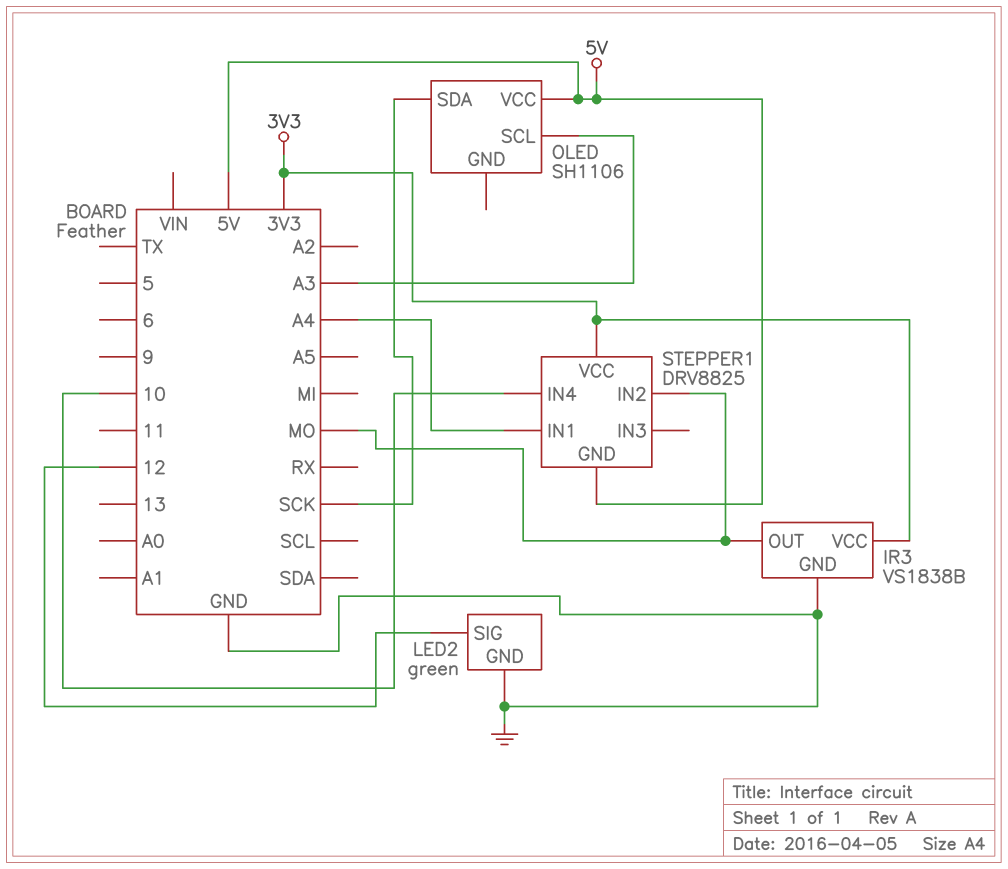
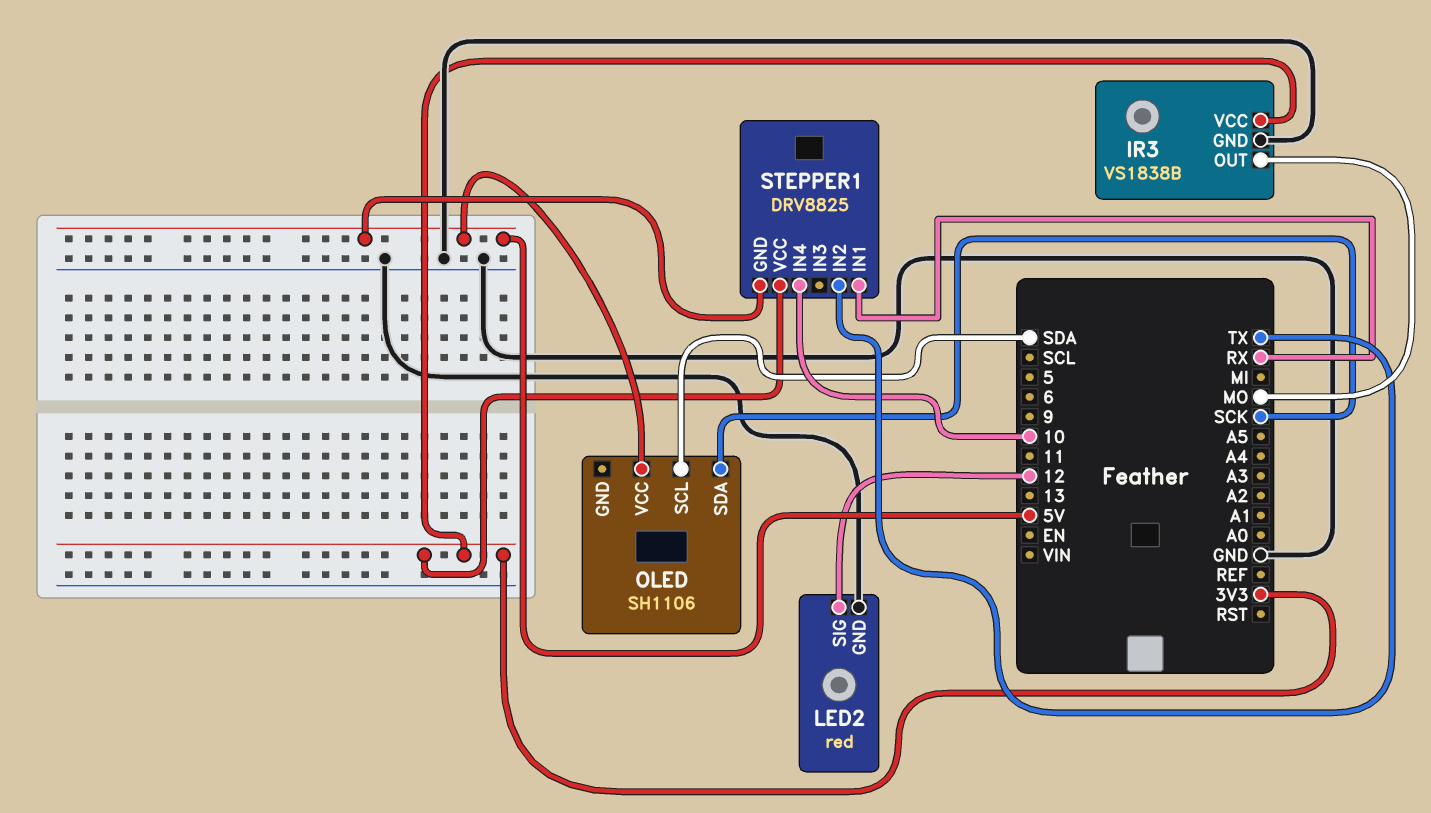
LED2: green -> red
OLED pin SCL: A3 -> SDA
STEPPER1 pin IN1: A4 -> RX
STEPPER1 pin IN2: MO -> TX

